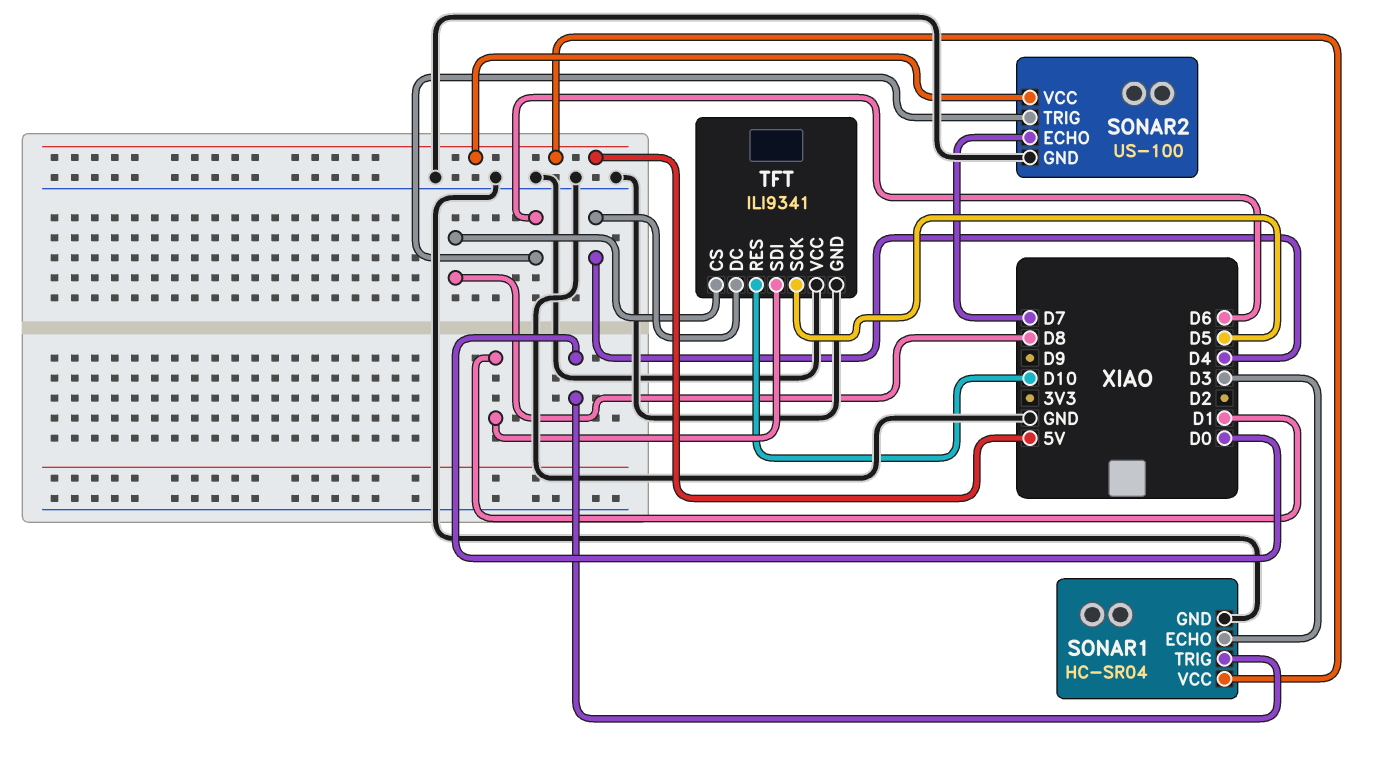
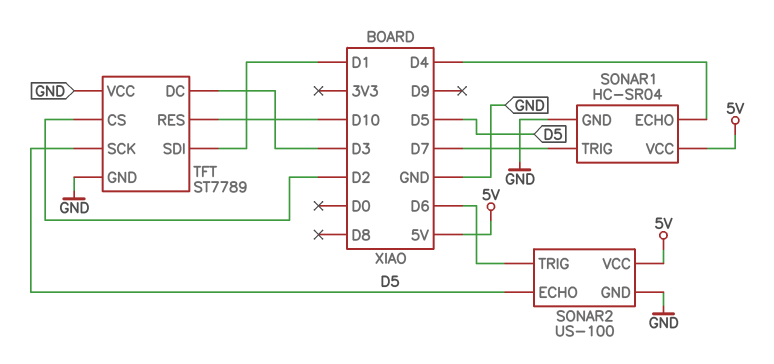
SONAR1 pin ECHO: D3 -> D4
SONAR1 pin TRIG: D0 -> D7
SONAR2 pin ECHO: D7 -> D5
TFT: ILI9341 -> ST7789
TFT pin CS: D8 -> D2
TFT pin DC: D4 -> D3

